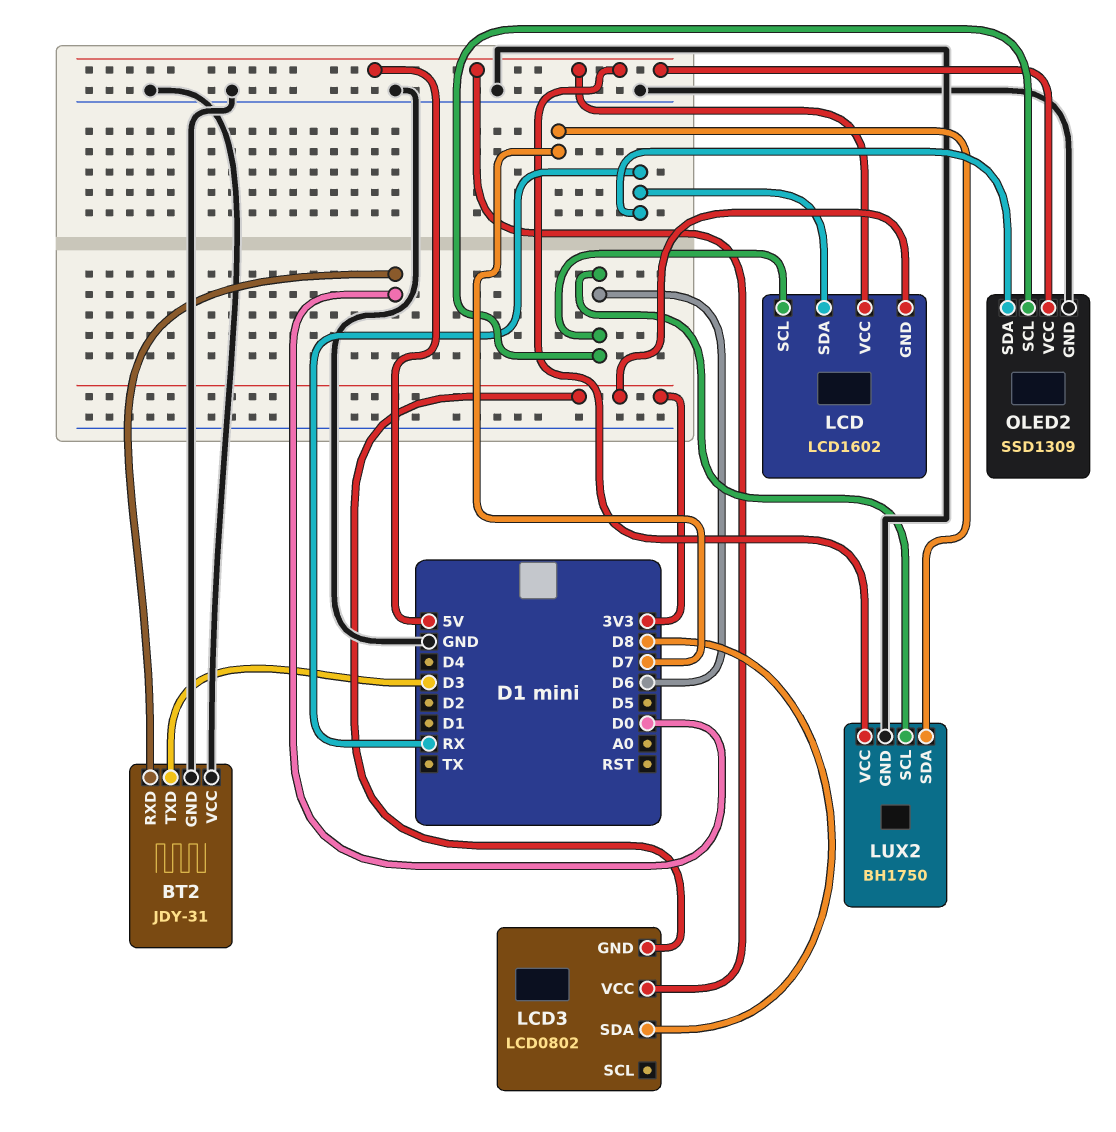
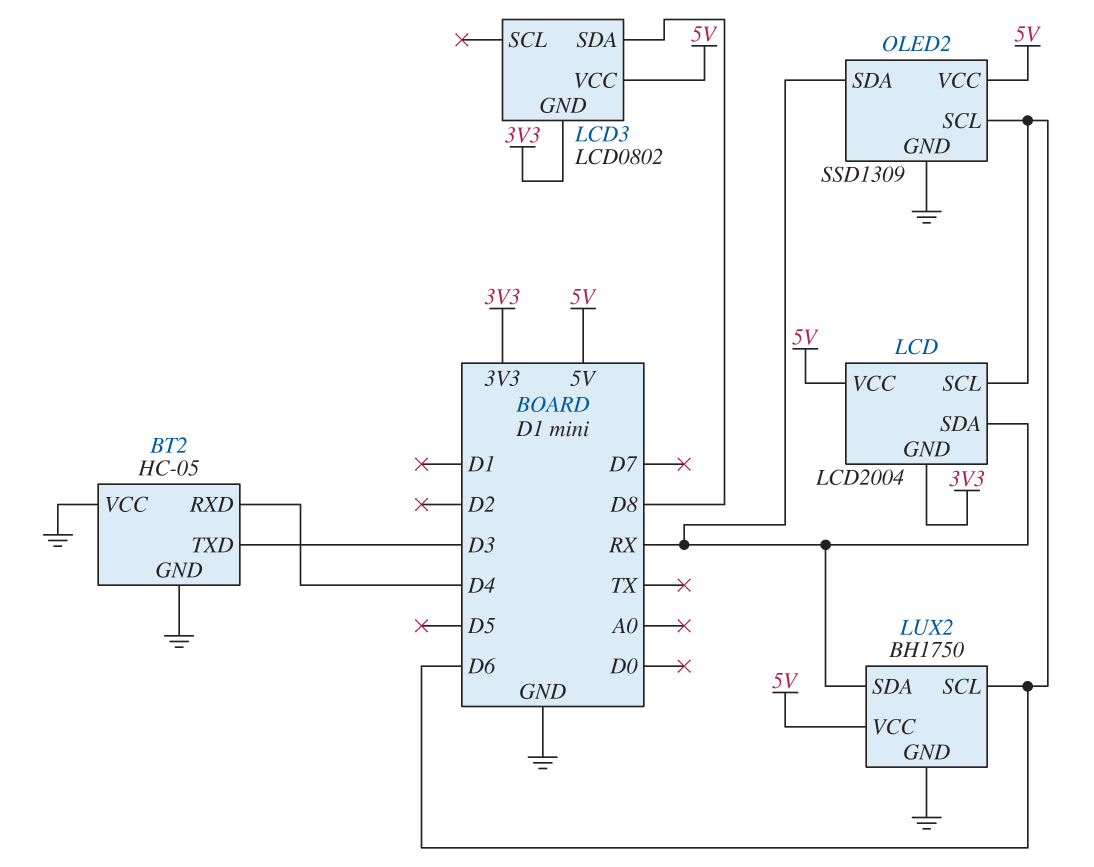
BT2: JDY-31 -> HC-05
BT2 pin RXD: D0 -> D4
LCD: LCD1602 -> LCD2004
LUX2 pin SDA: D7 -> RX

